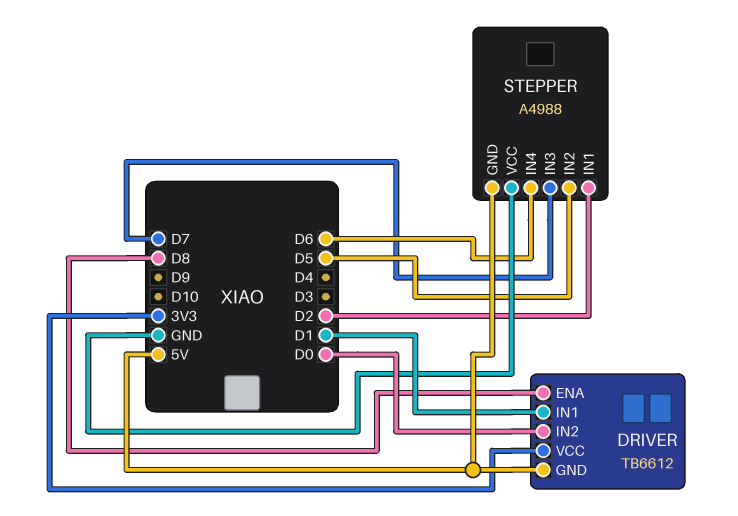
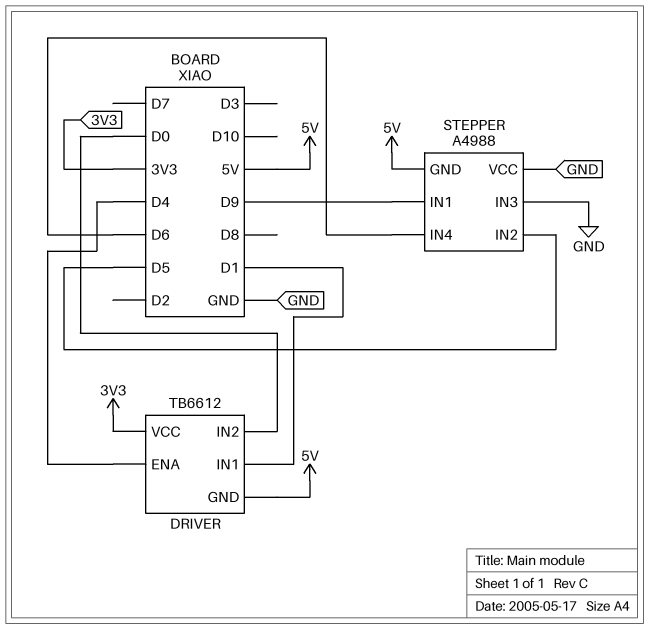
DRIVER pin ENA: D8 -> D4
STEPPER pin IN1: D2 -> D9
STEPPER pin IN3: D7 -> GND

